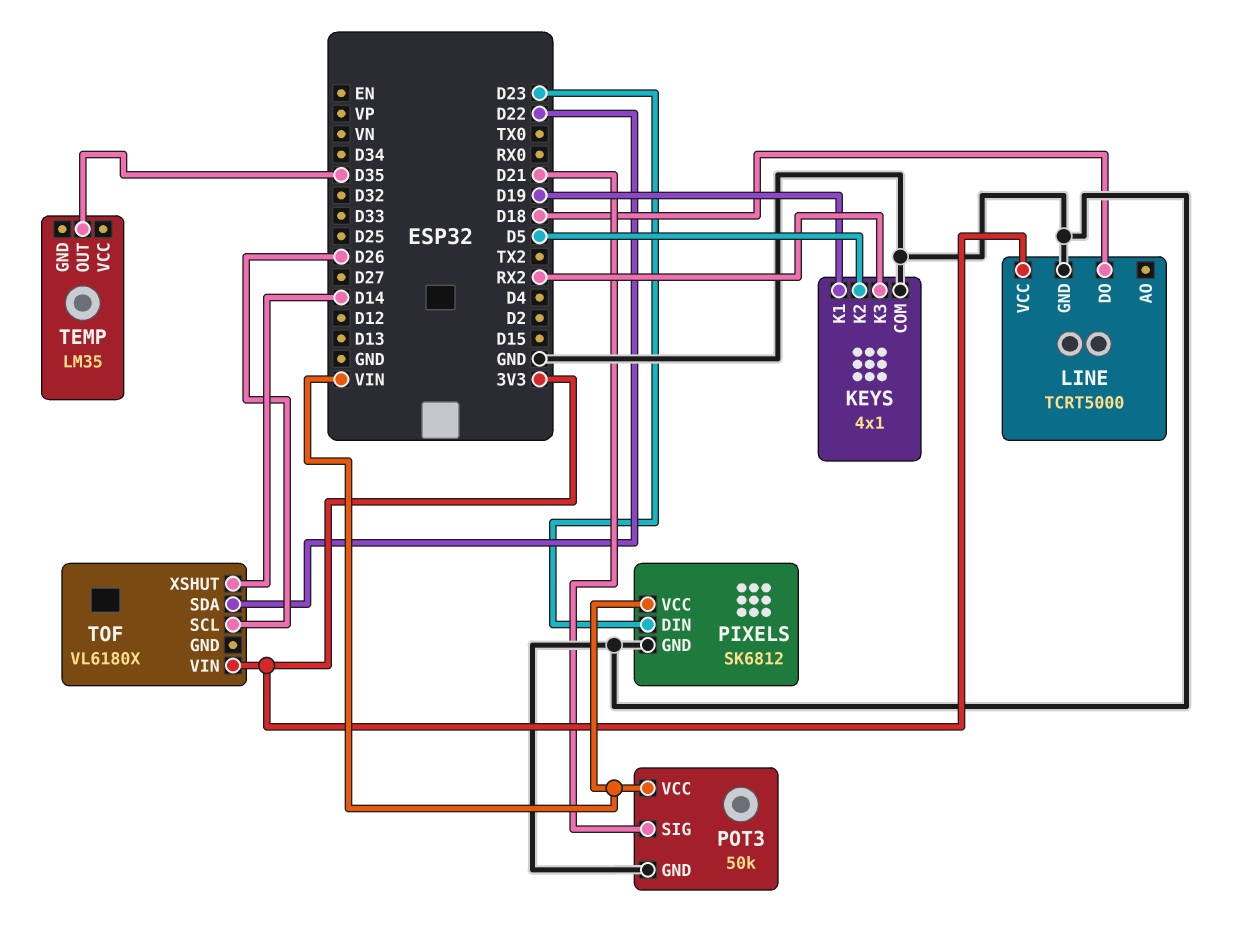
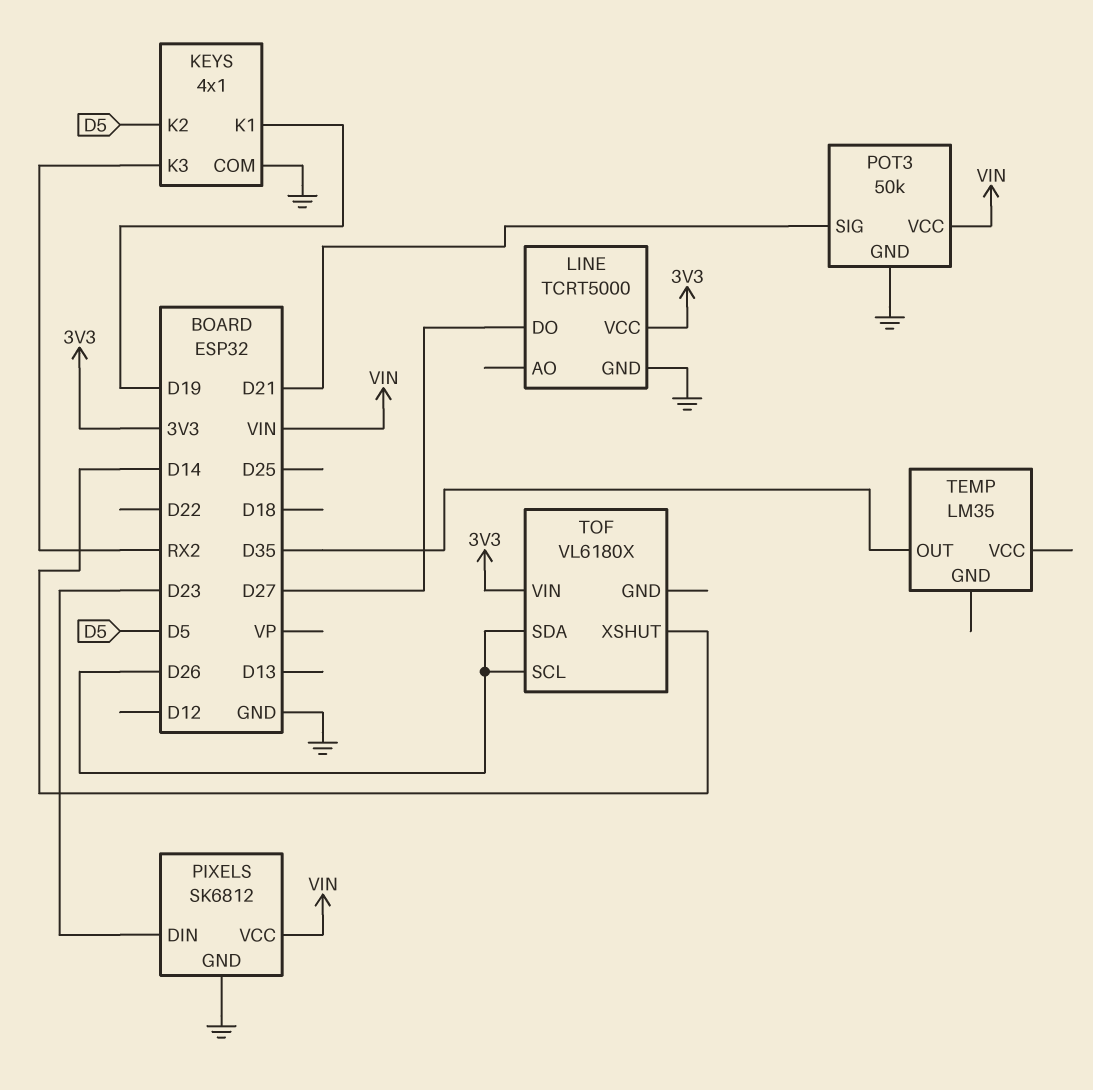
LINE pin DO: D18 -> D27
TOF pin SDA: D22 -> D26

